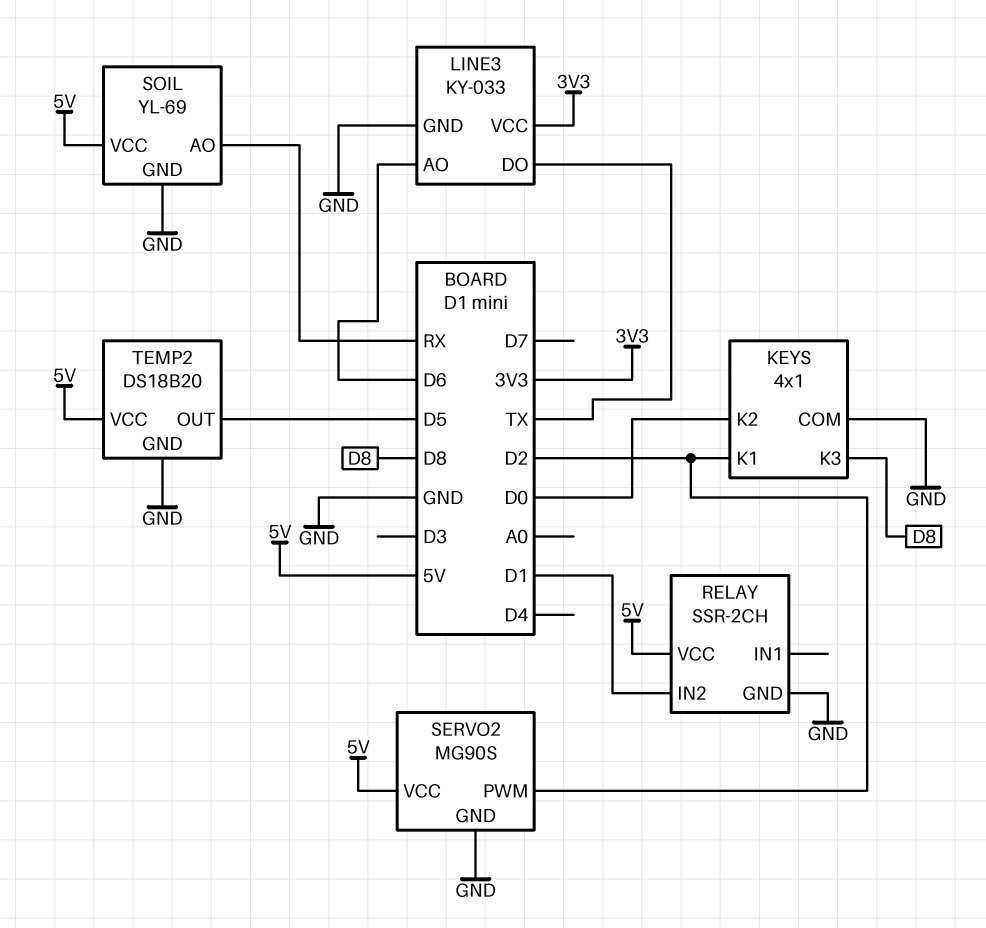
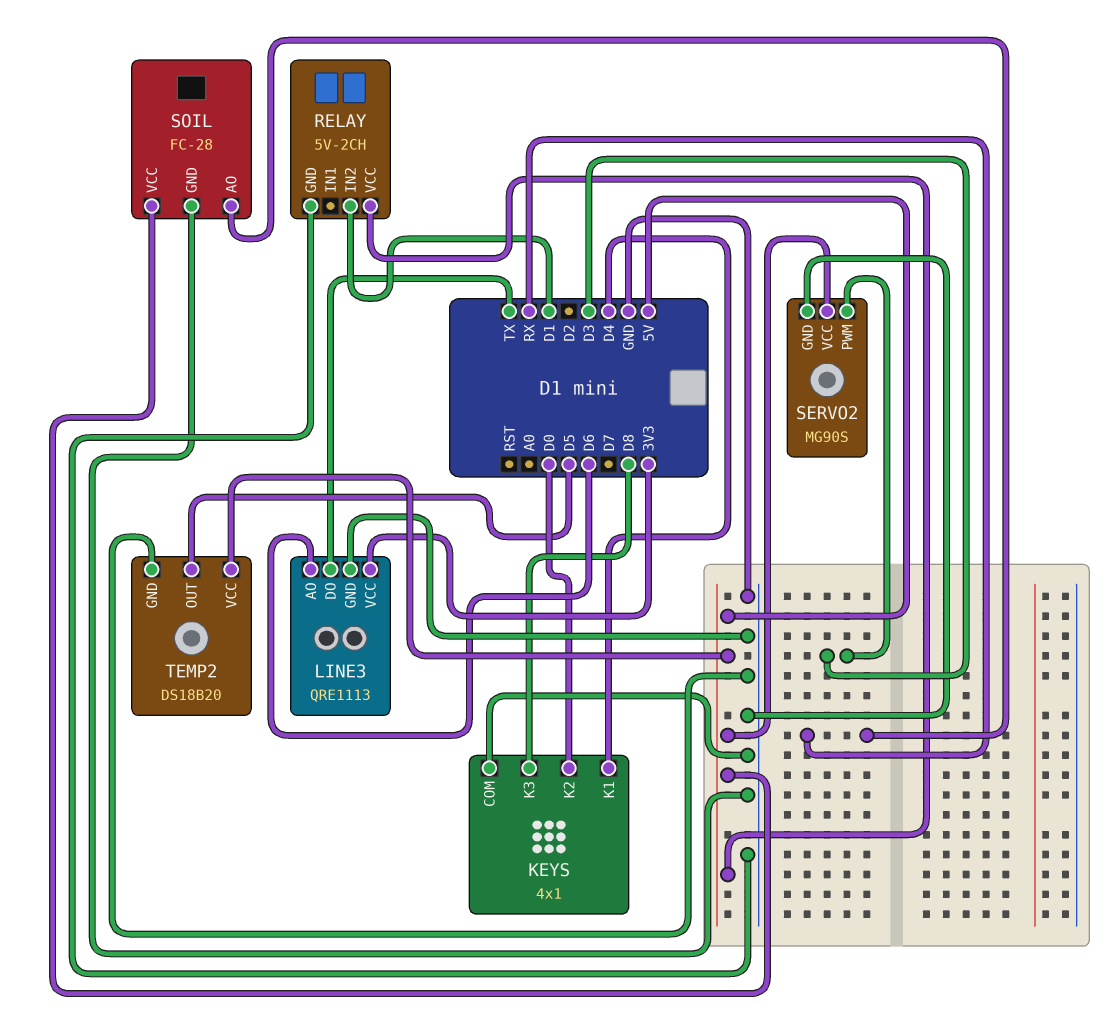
KEYS pin K1: D2 -> D4
LINE3: KY-033 -> QRE1113
RELAY: SSR-2CH -> 5V-2CH
SERVO2 pin PWM: D2 -> D3
SOIL: YL-69 -> FC-28

